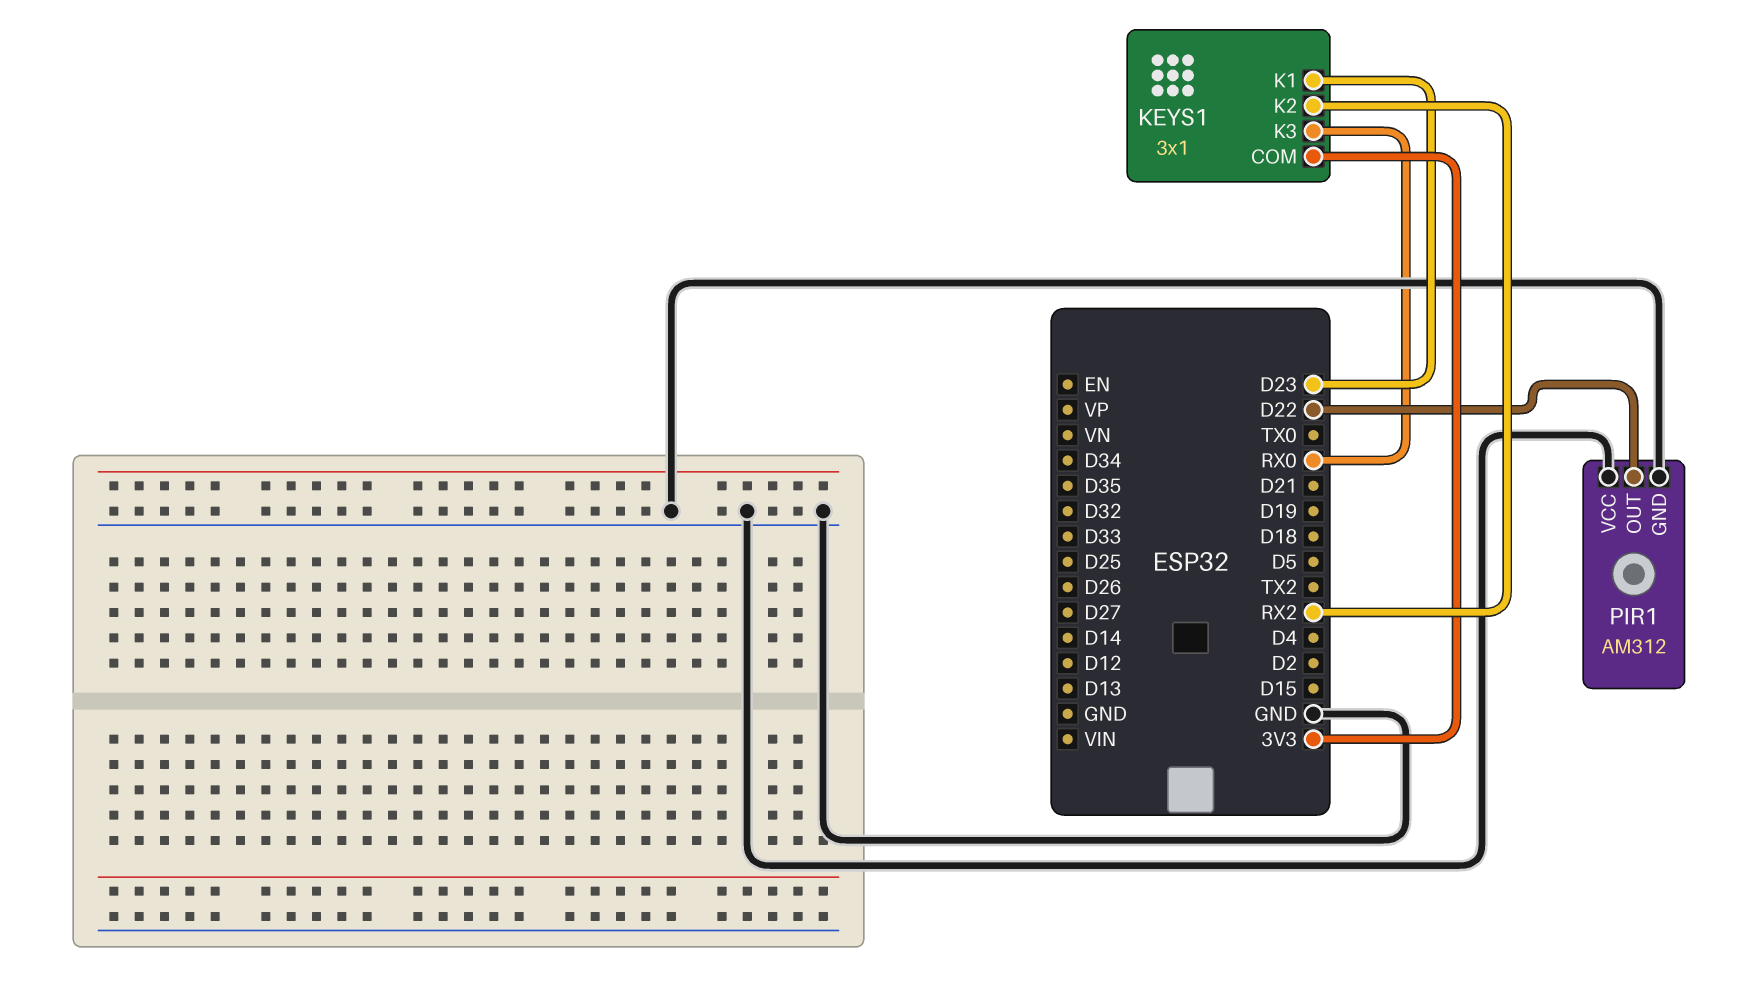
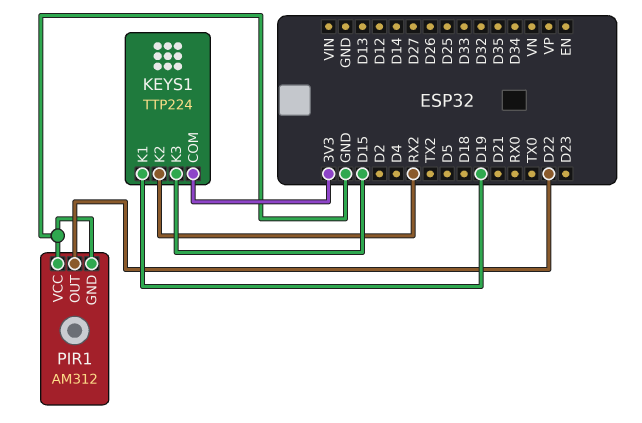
KEYS1: 3x1 -> TTP224
KEYS1 pin K1: D23 -> D19
KEYS1 pin K3: RX0 -> D15

